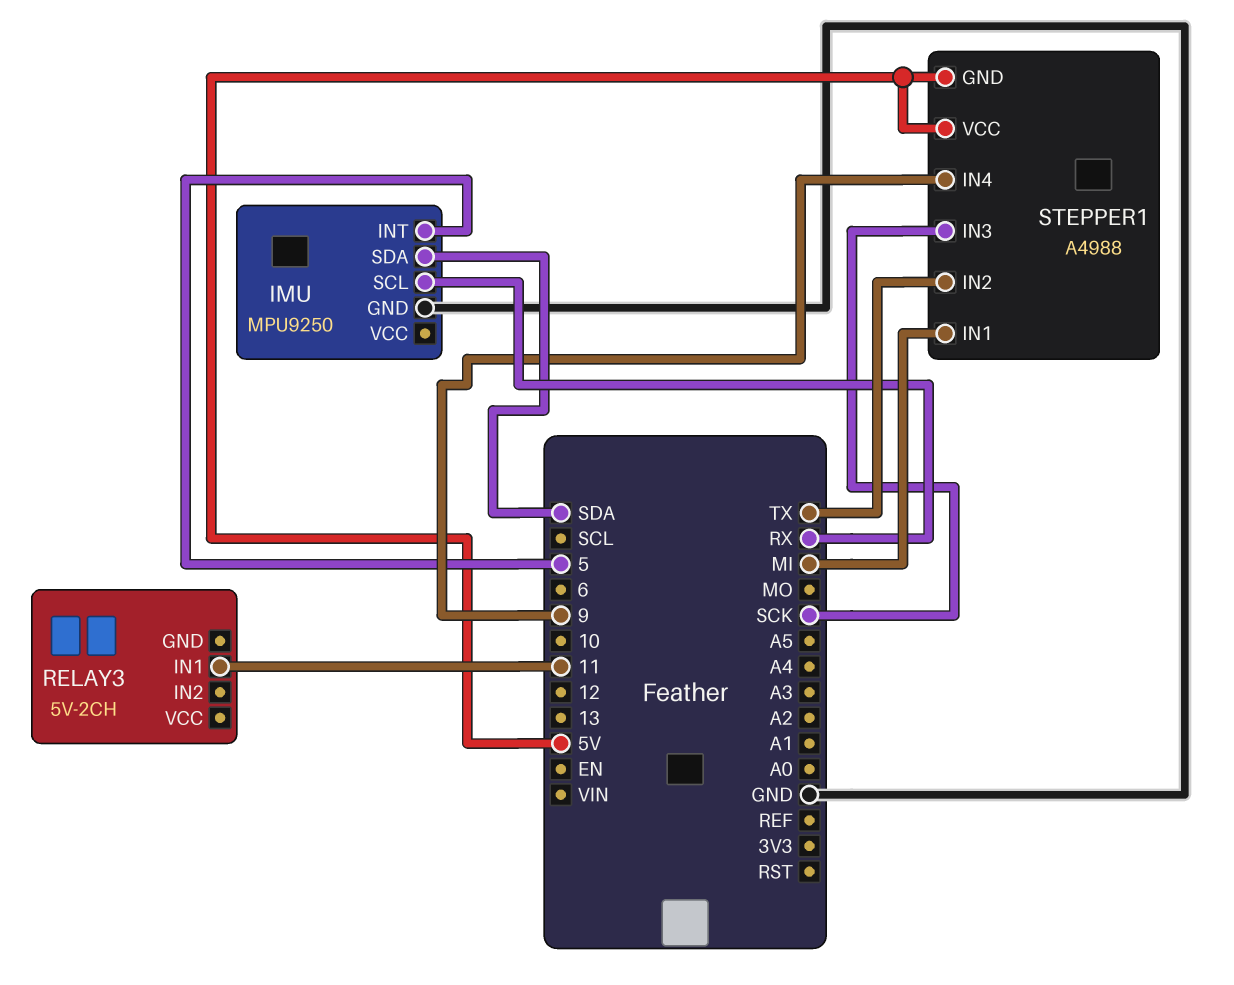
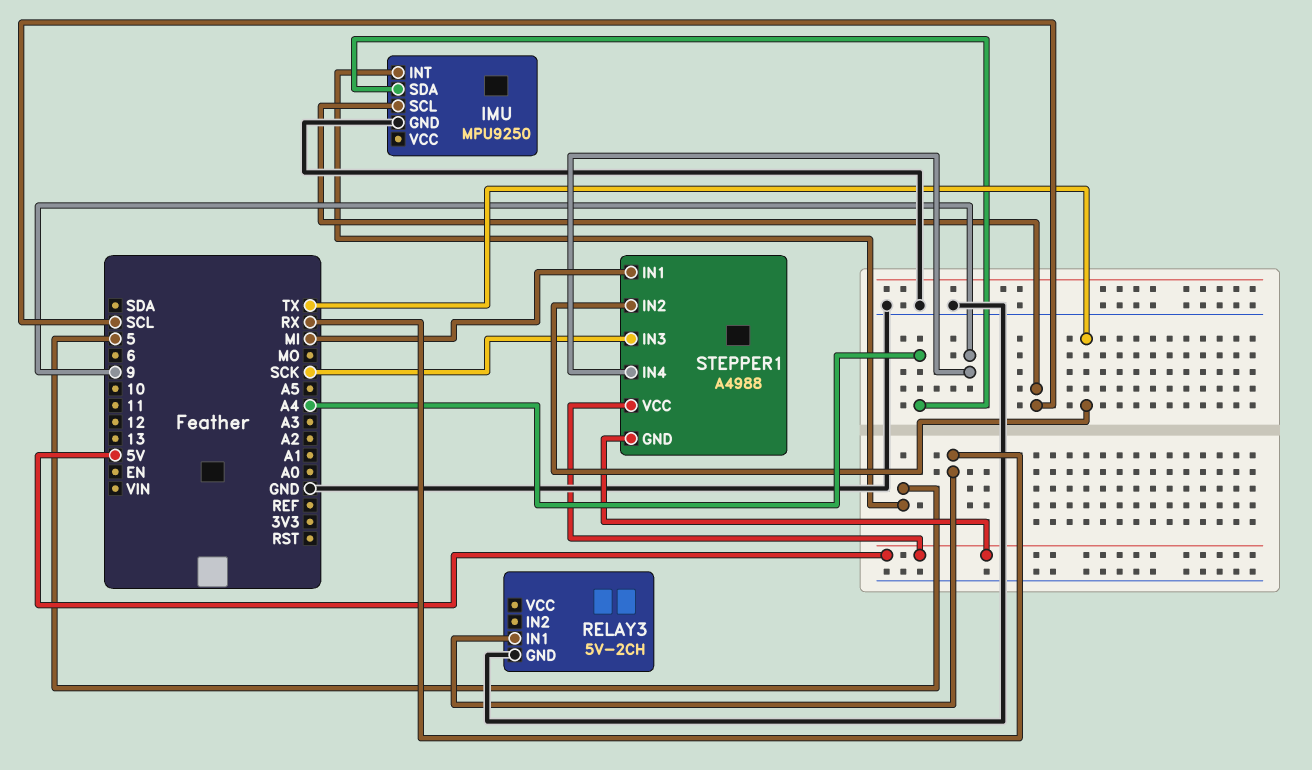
IMU pin SCL: RX -> SCL
IMU pin SDA: SDA -> A4
RELAY3 pin GND: none -> GND
RELAY3 pin IN1: 11 -> RX

